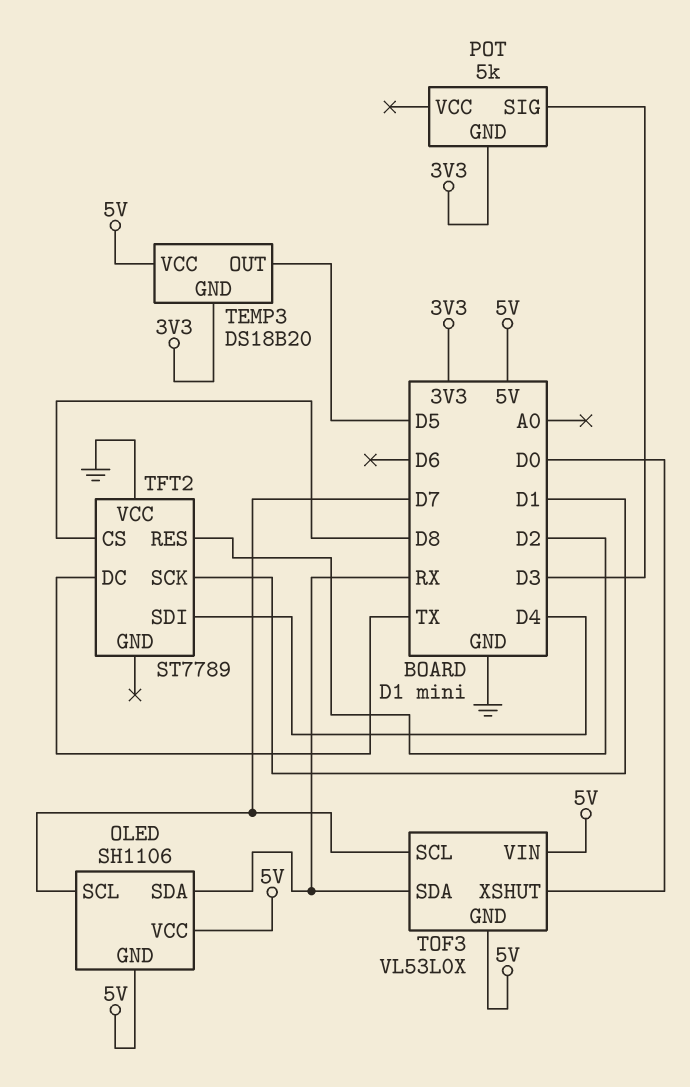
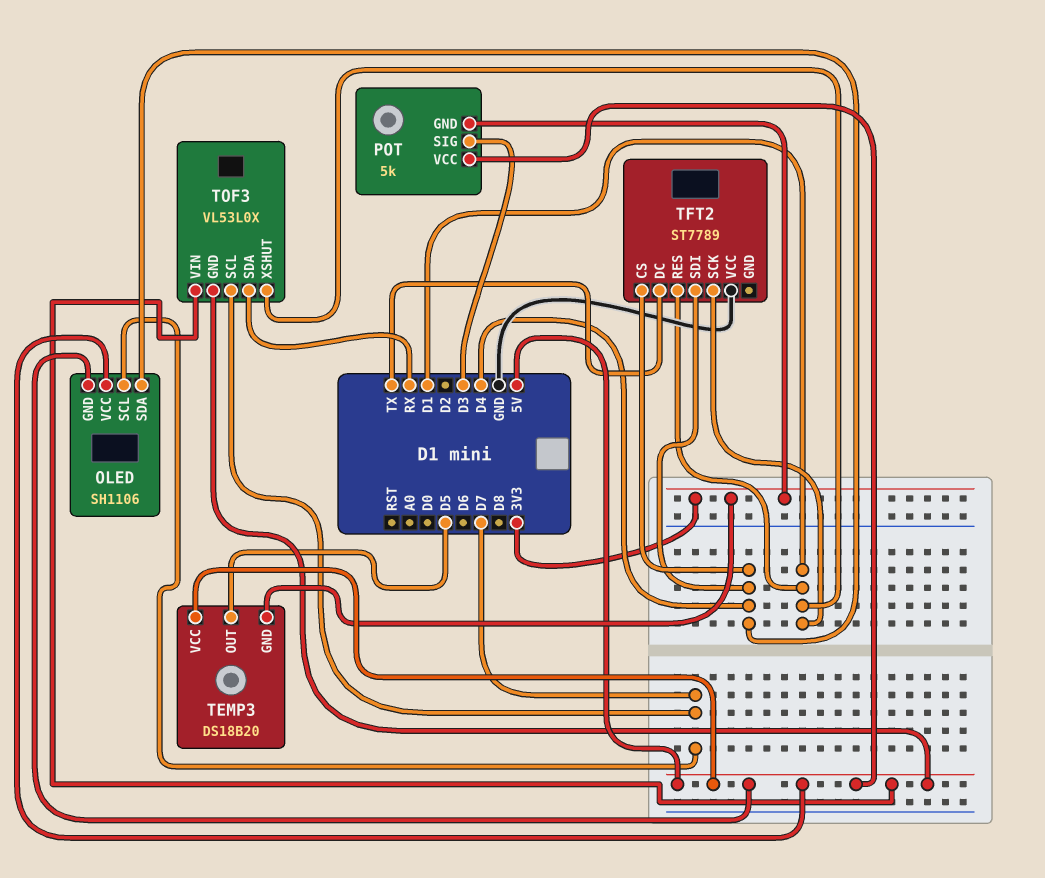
OLED pin SDA: RX -> D4
POT pin VCC: none -> 5V
TFT2 pin CS: D8 -> D4
TFT2 pin RES: D2 -> D1
TOF3 pin XSHUT: D0 -> D1

